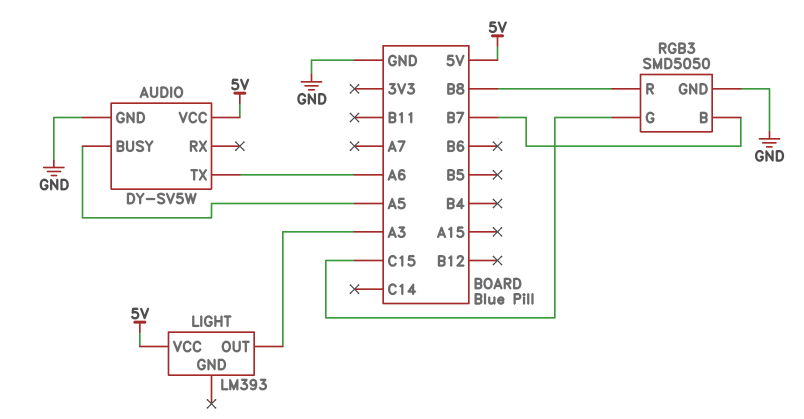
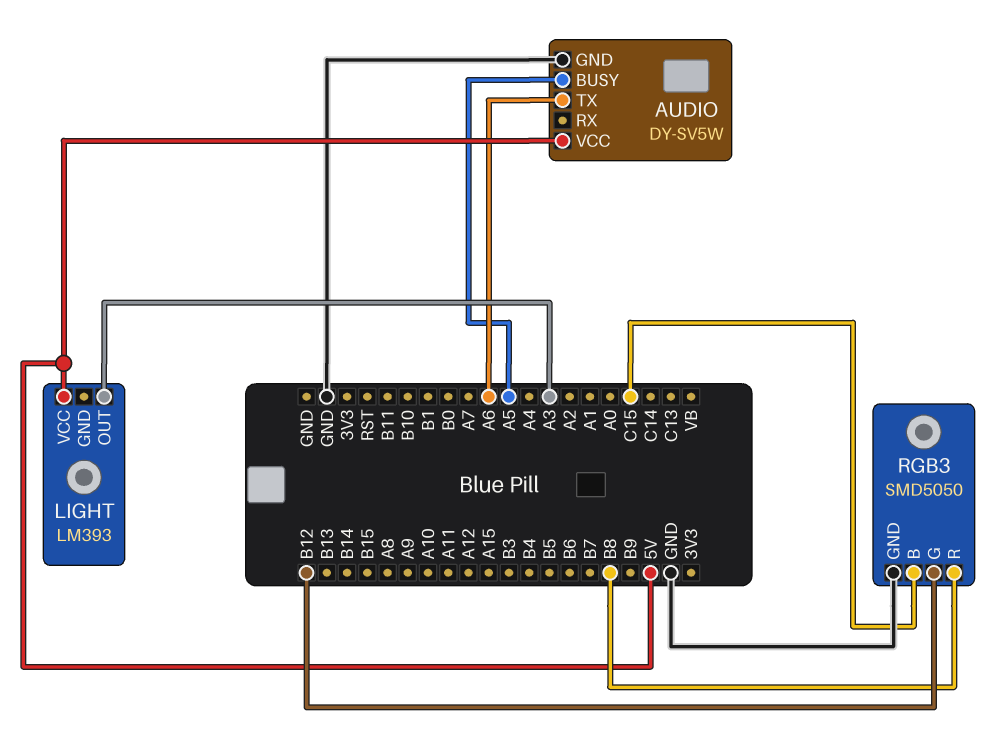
RGB3 pin B: B7 -> C15
RGB3 pin G: C15 -> B12

